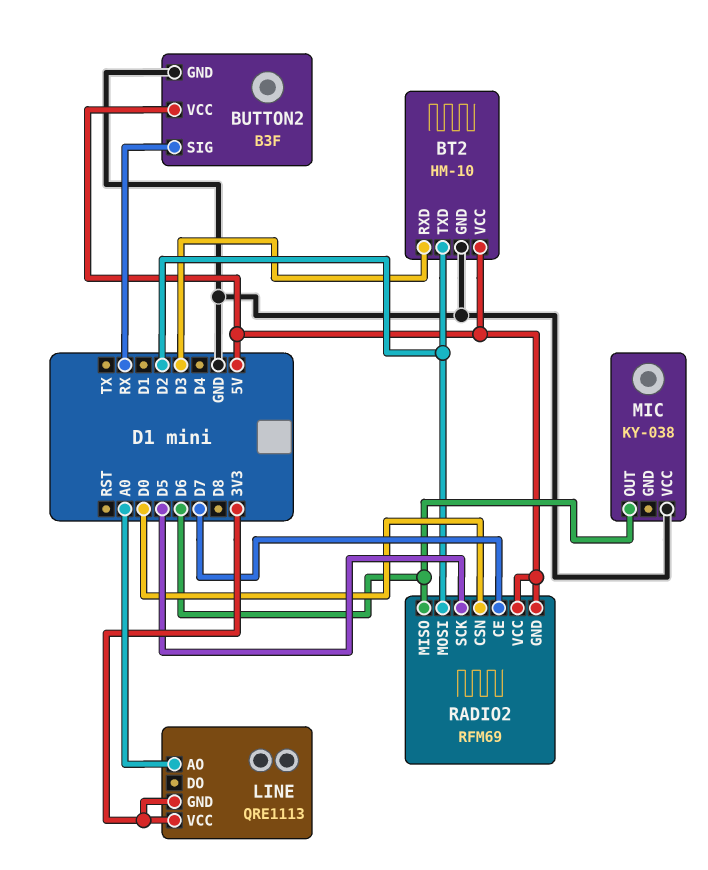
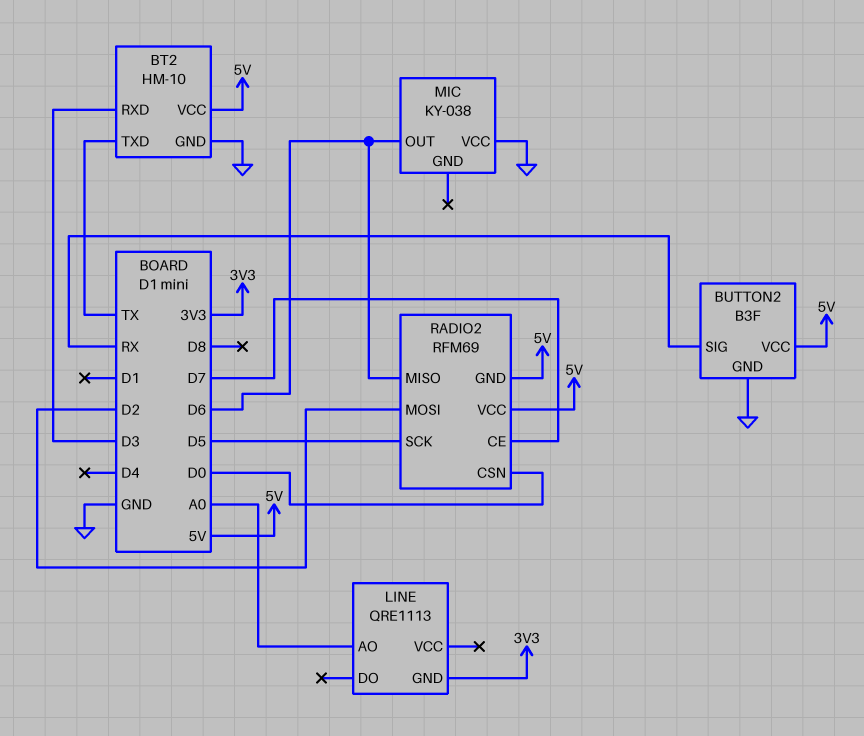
BT2 pin TXD: D2 -> TX
LINE pin VCC: 3V3 -> none

